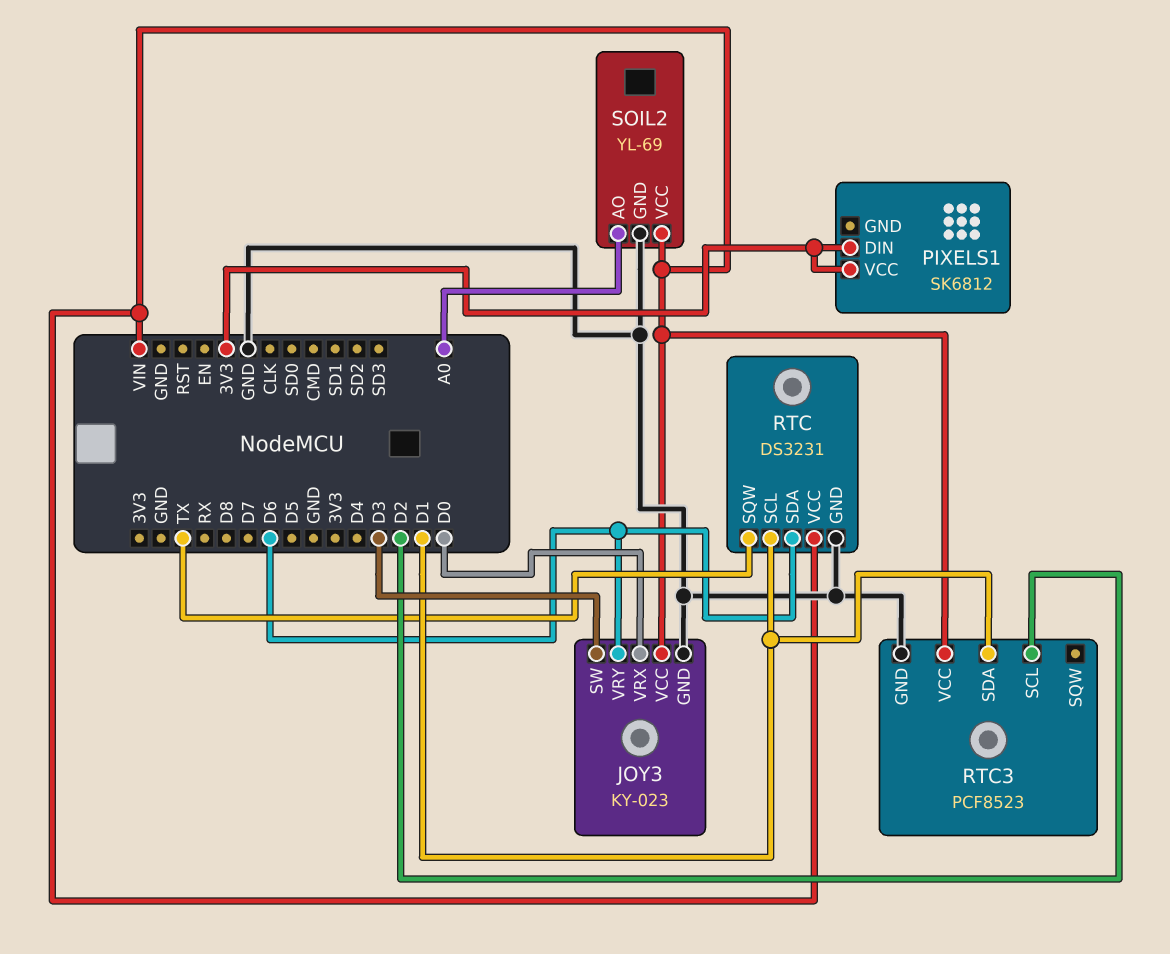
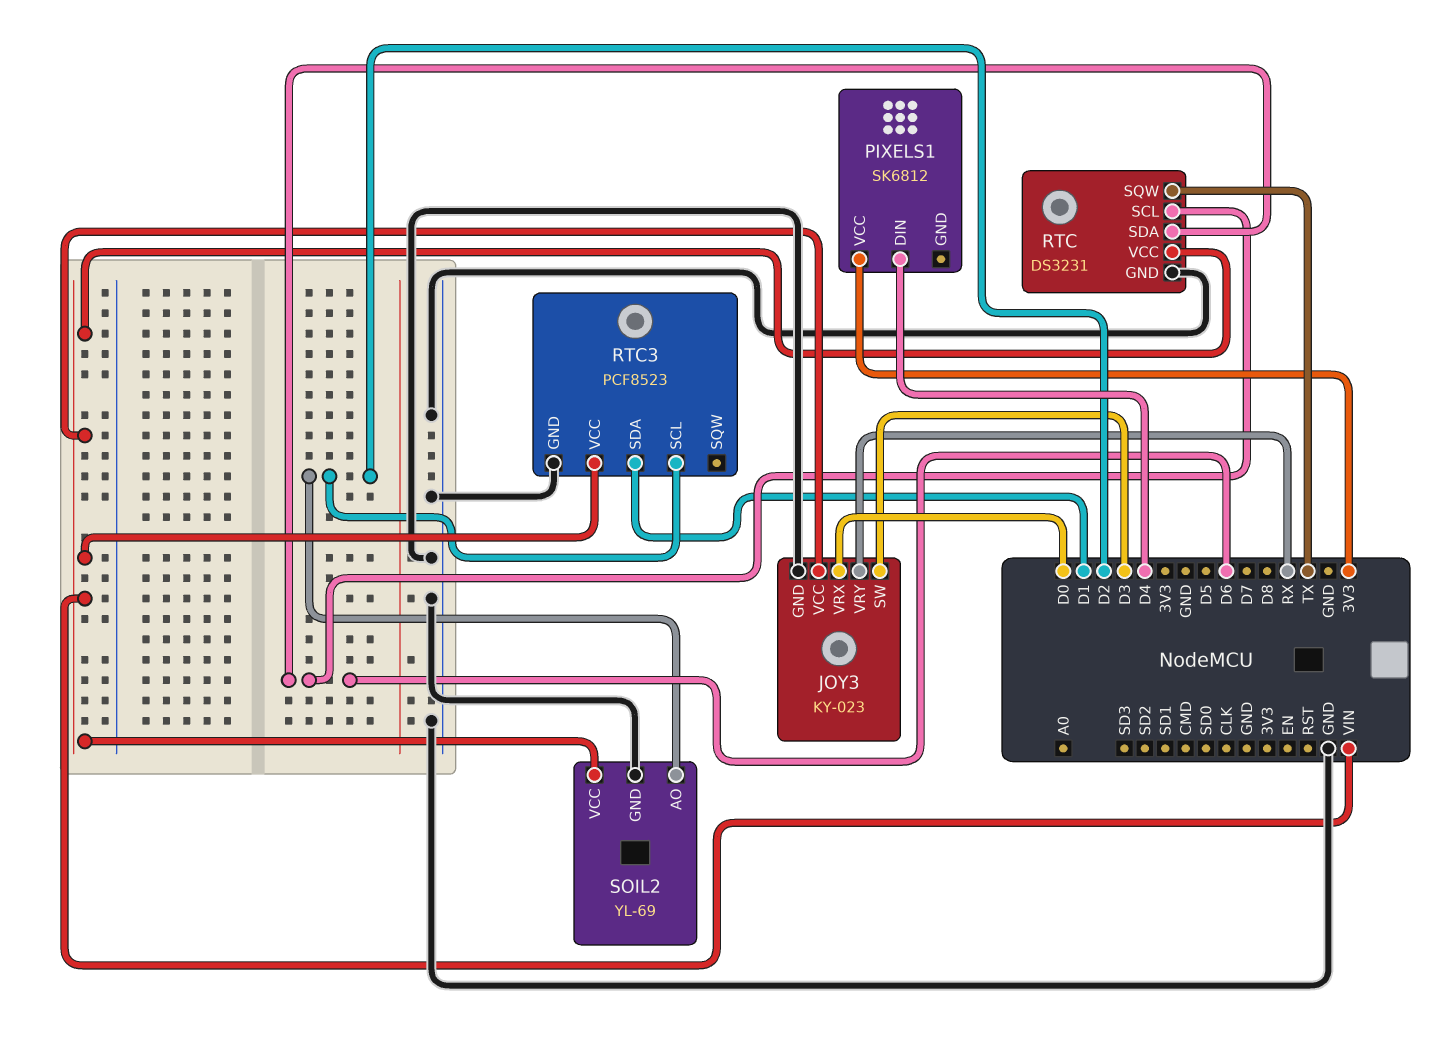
JOY3 pin VRY: D6 -> RX
PIXELS1 pin DIN: 3V3 -> D4
RTC pin SCL: D1 -> D6
SOIL2 pin AO: A0 -> D2

